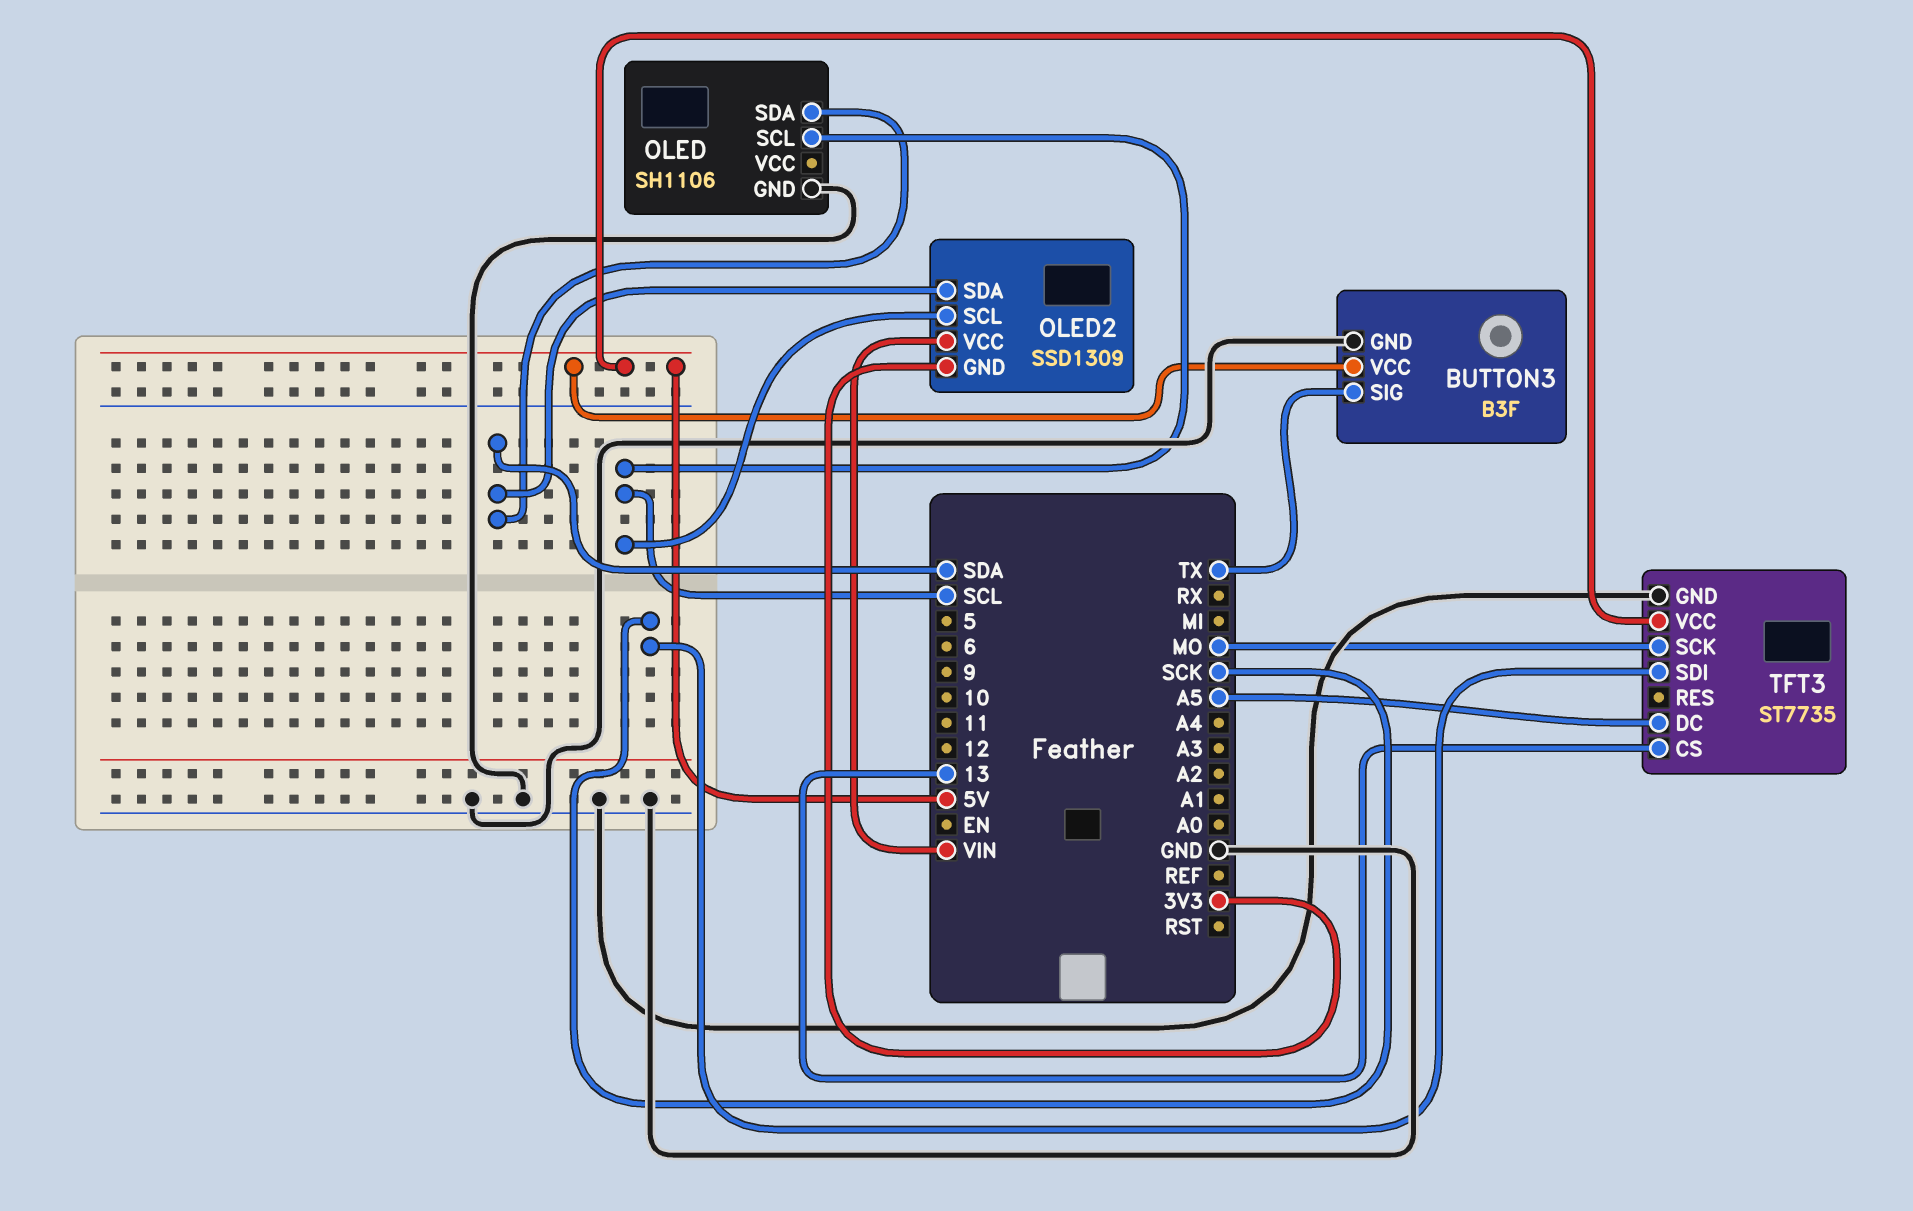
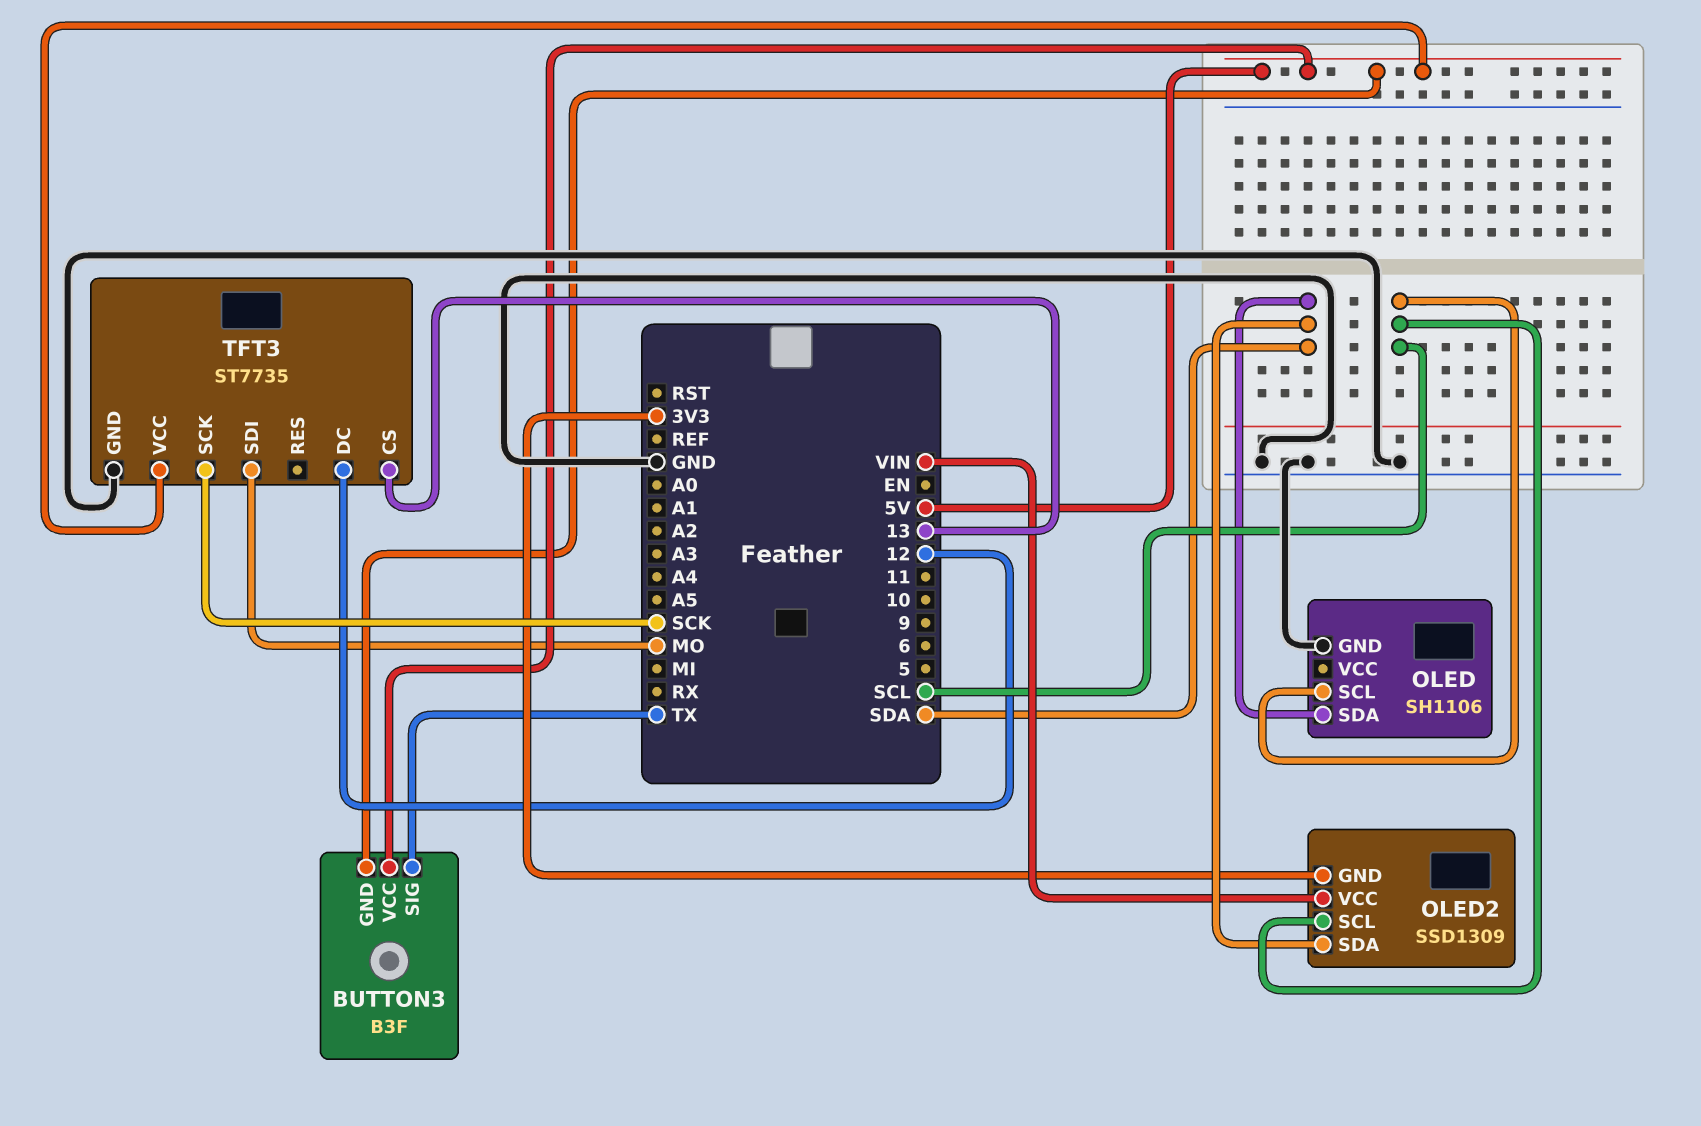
BUTTON3 pin GND: GND -> 5V
TFT3 pin DC: A5 -> 12
TFT3 pin SCK: MO -> SCK
TFT3 pin SDI: SCK -> MO

